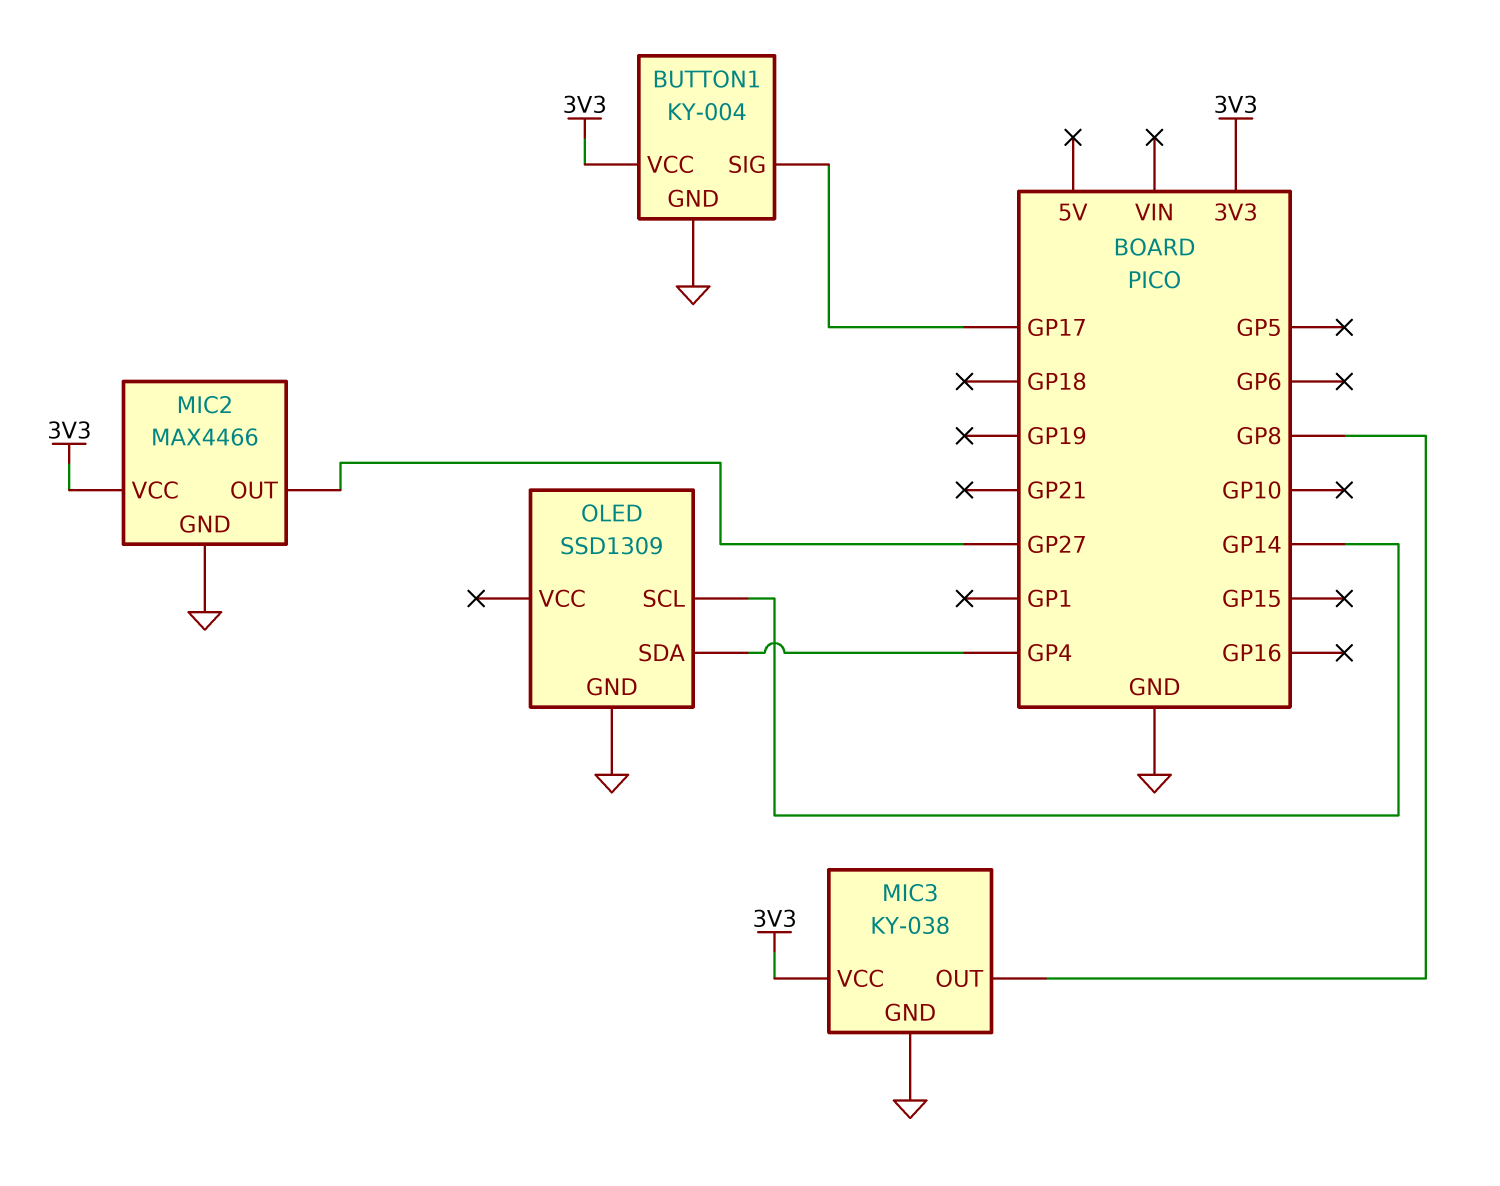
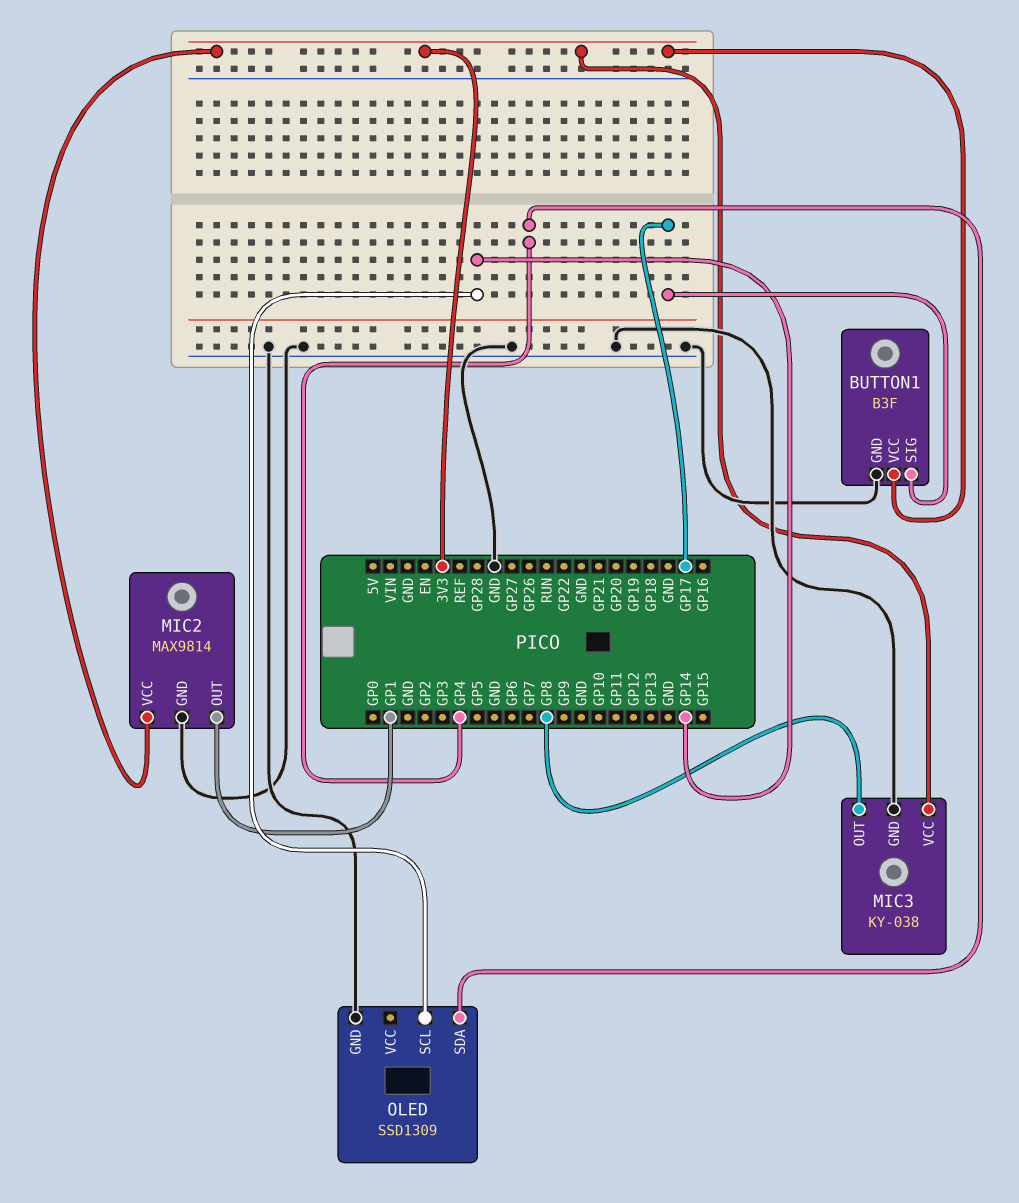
BUTTON1: KY-004 -> B3F
MIC2: MAX4466 -> MAX9814
MIC2 pin OUT: GP27 -> GP1

